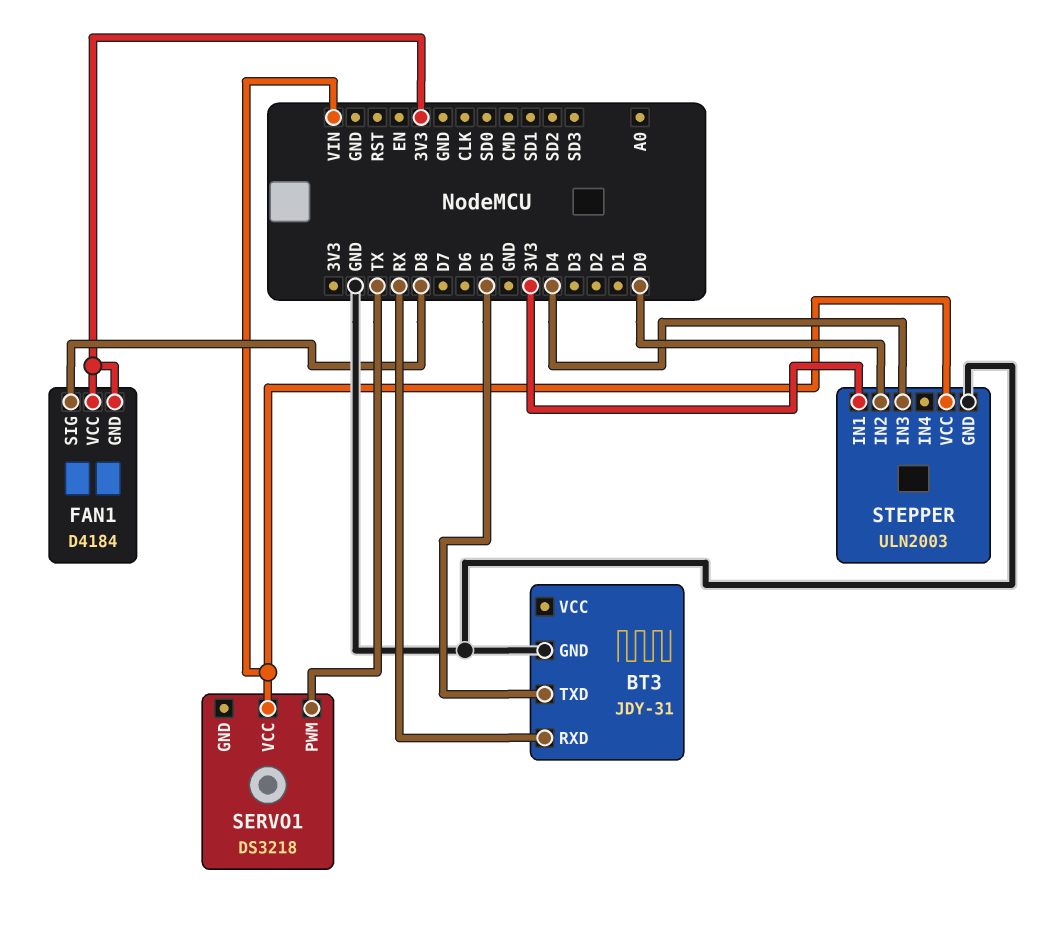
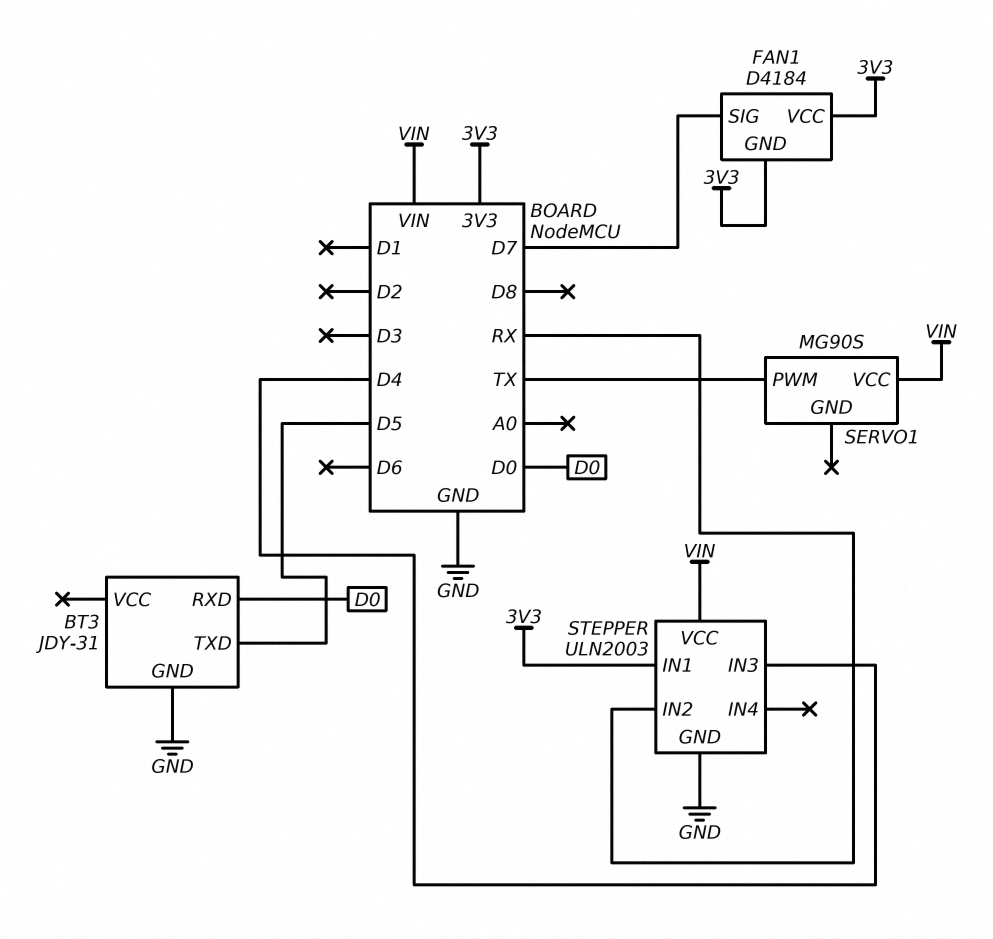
BT3 pin RXD: RX -> D0
FAN1 pin SIG: D8 -> D7
SERVO1: DS3218 -> MG90S
STEPPER pin IN2: D0 -> RX

